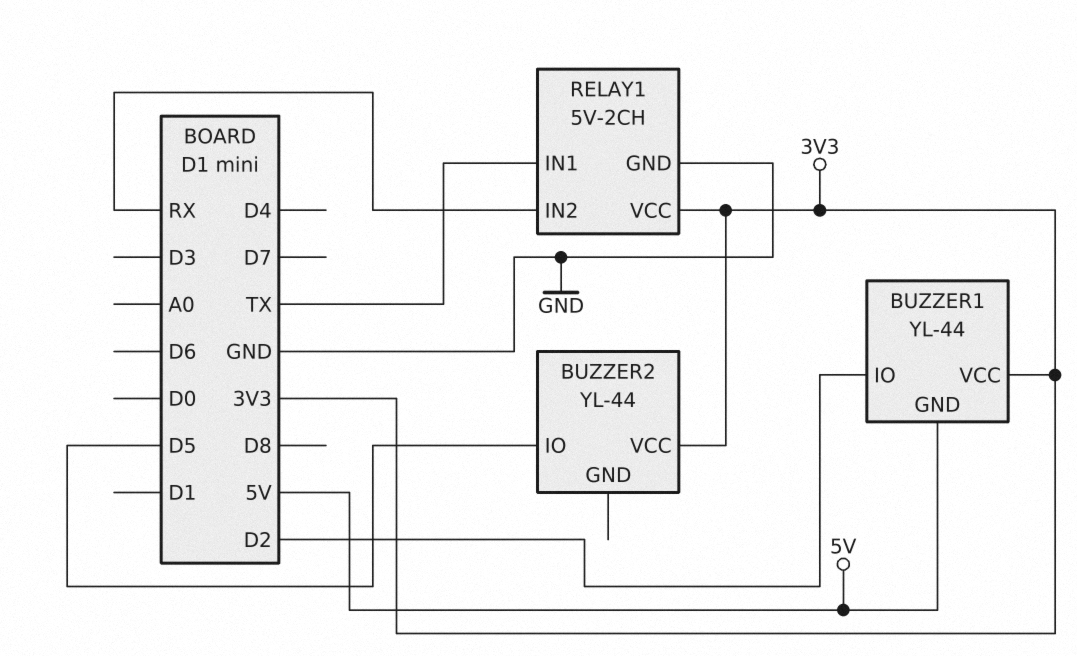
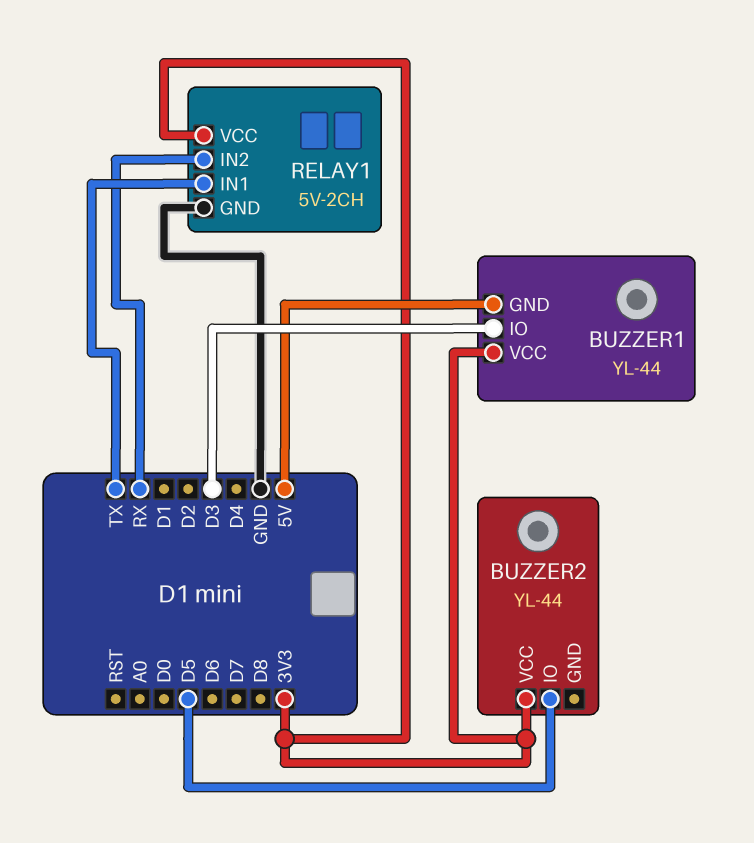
BUZZER1 pin IO: D2 -> D3

